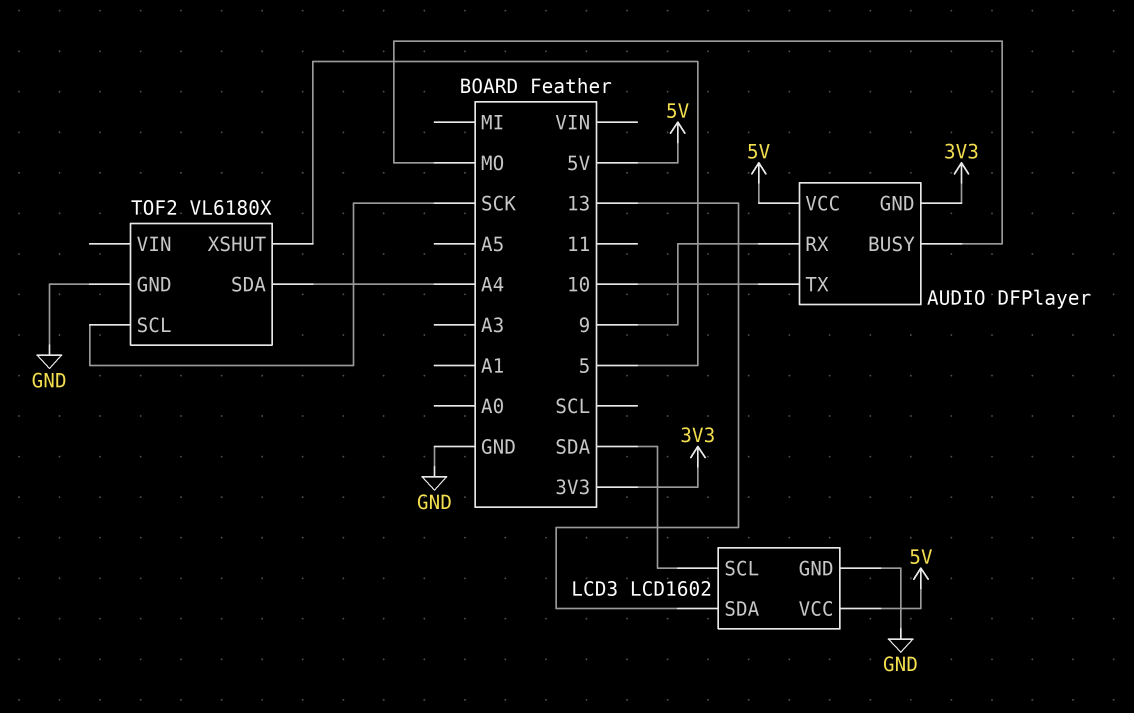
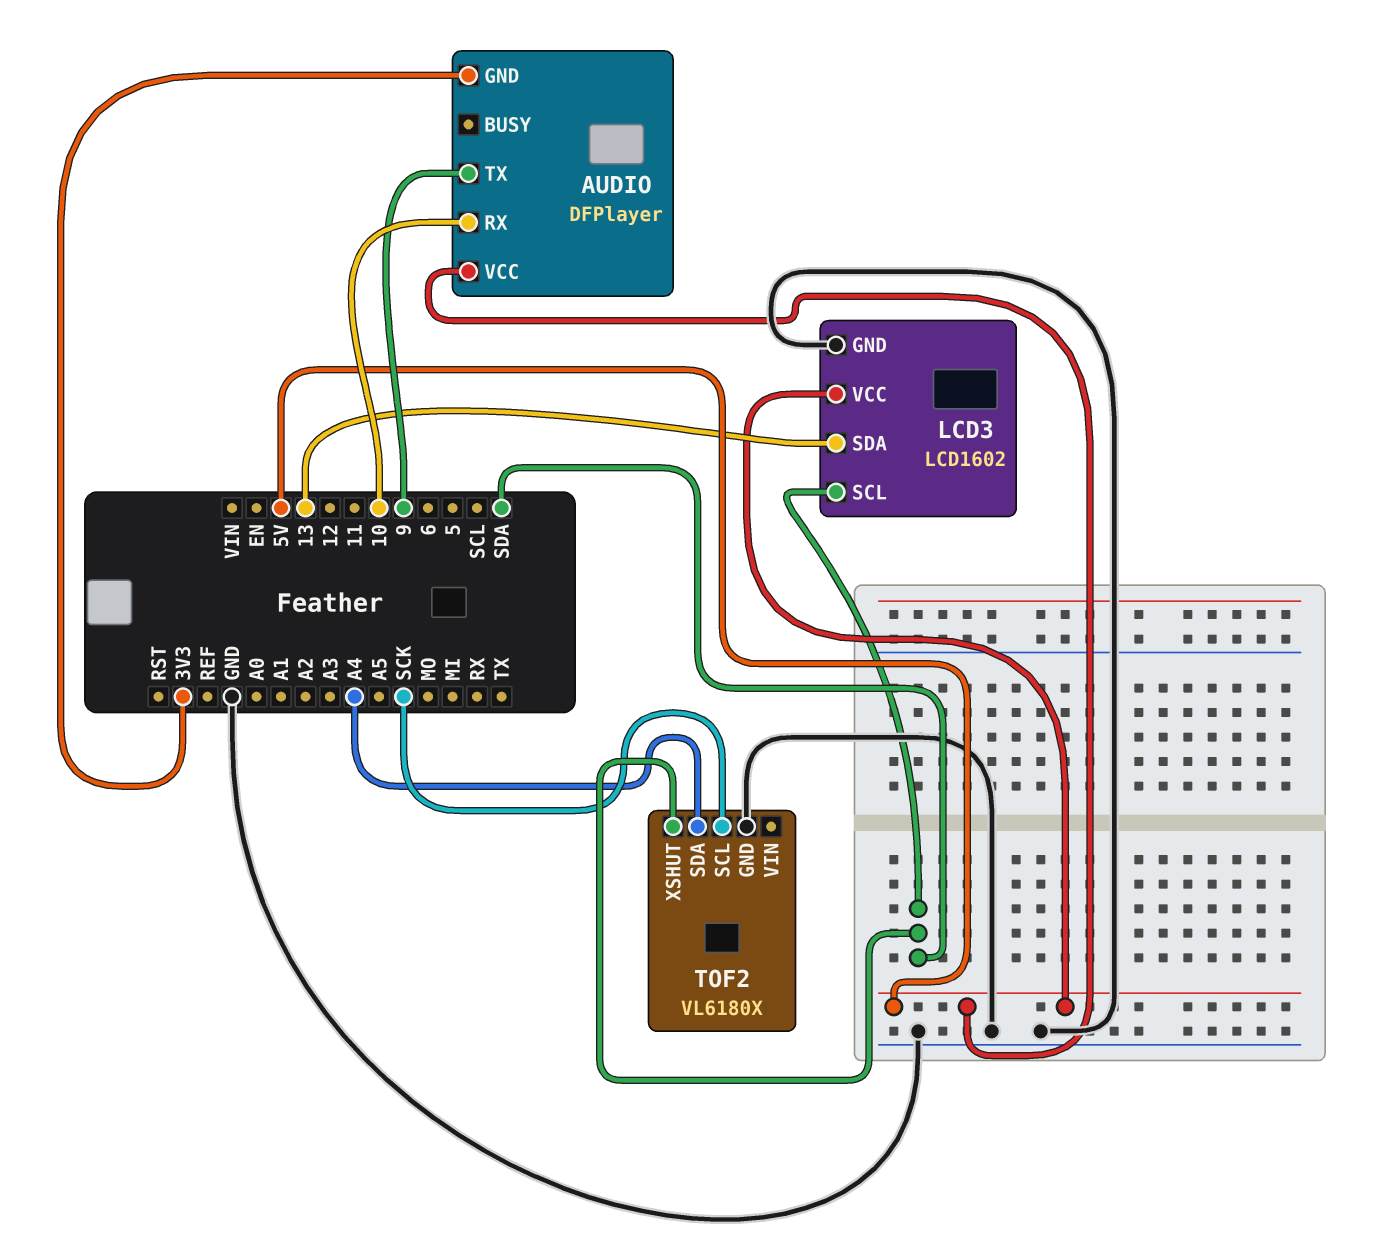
AUDIO pin BUSY: MO -> none
AUDIO pin RX: 9 -> 10
AUDIO pin TX: 10 -> 9
TOF2 pin XSHUT: 5 -> SDA

